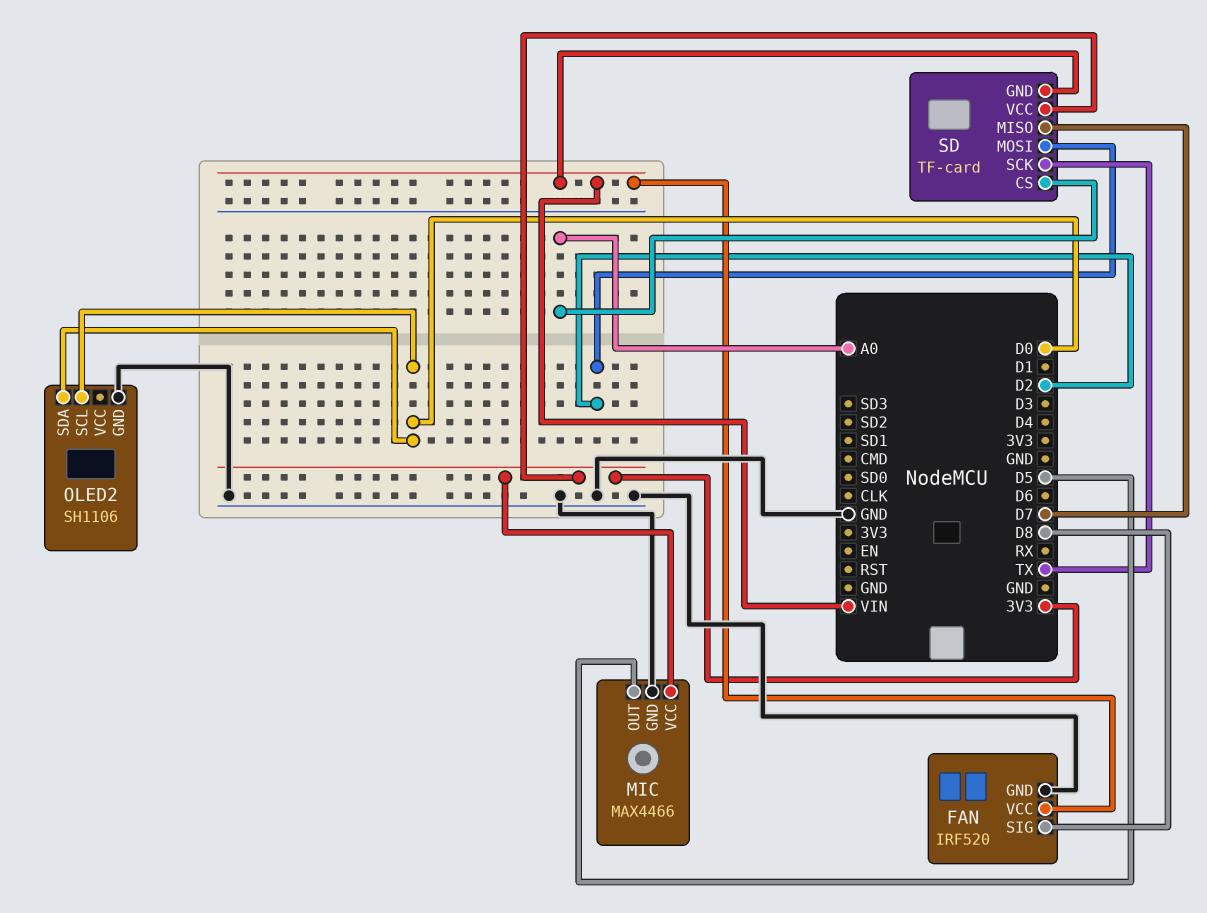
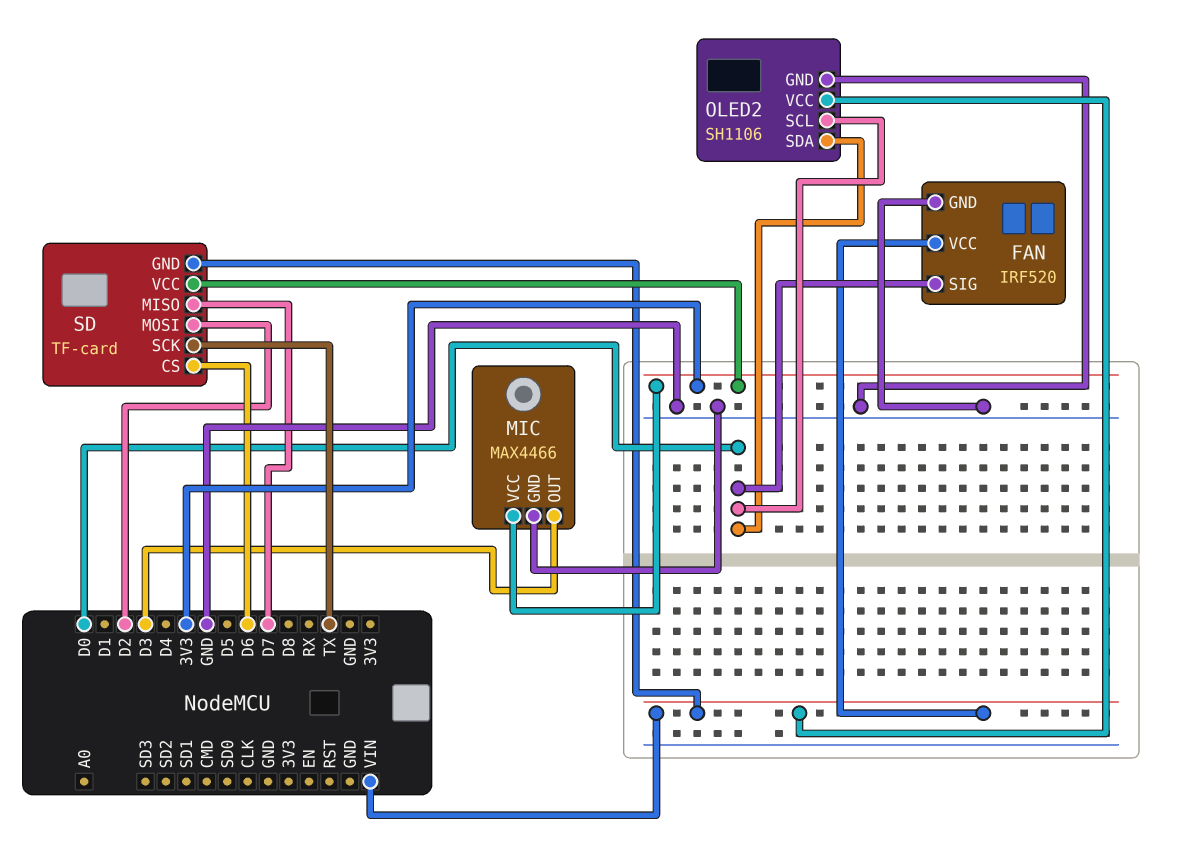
FAN pin SIG: D8 -> D0
MIC pin OUT: D5 -> D3
OLED2 pin VCC: none -> VIN
SD pin CS: A0 -> D6

